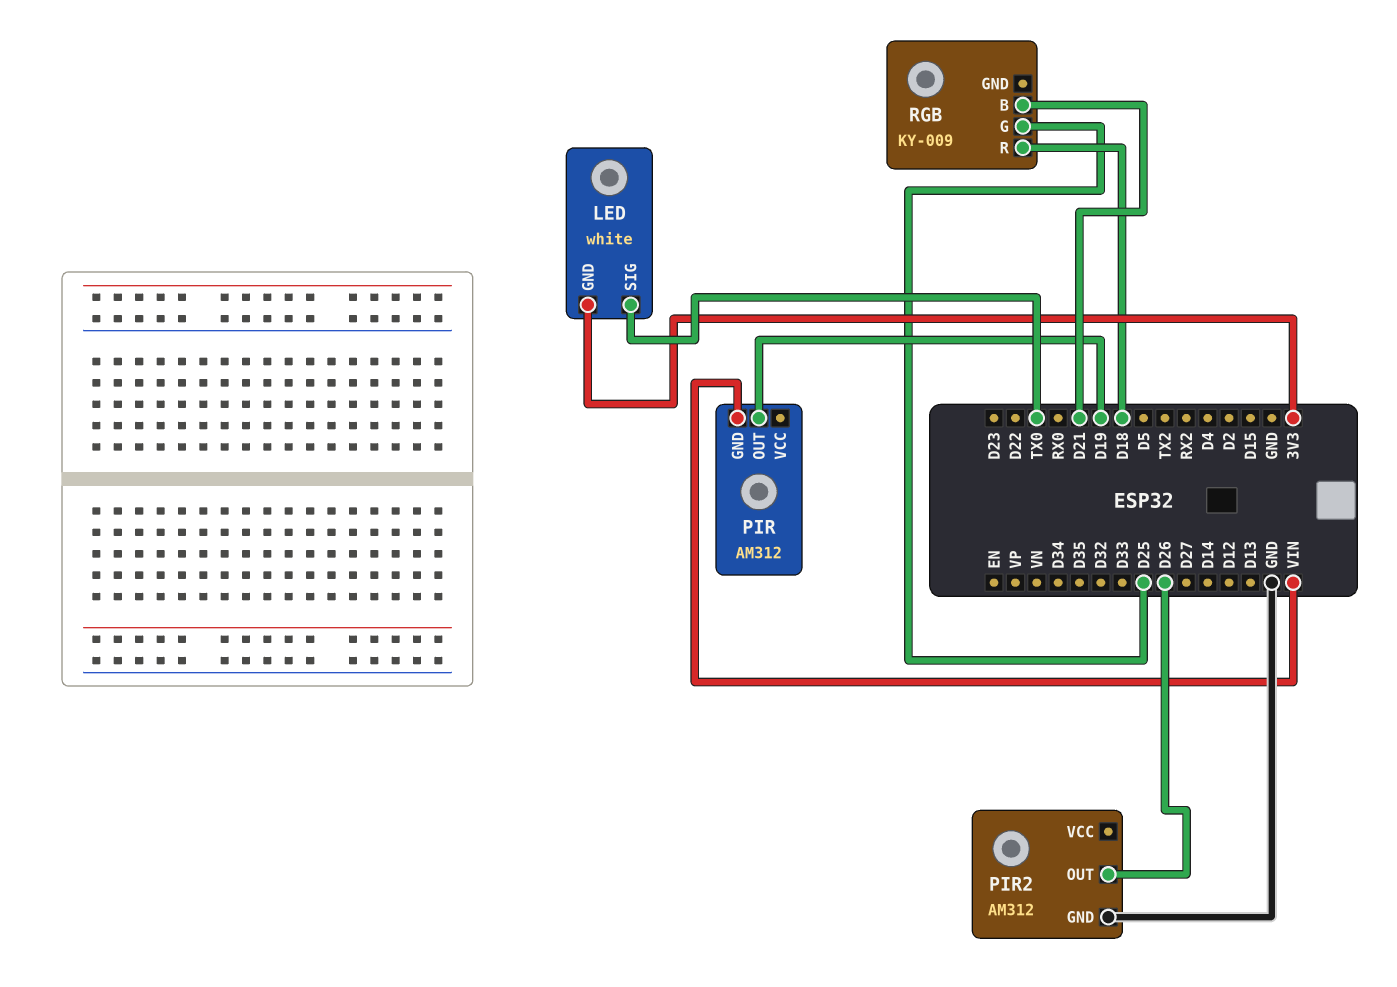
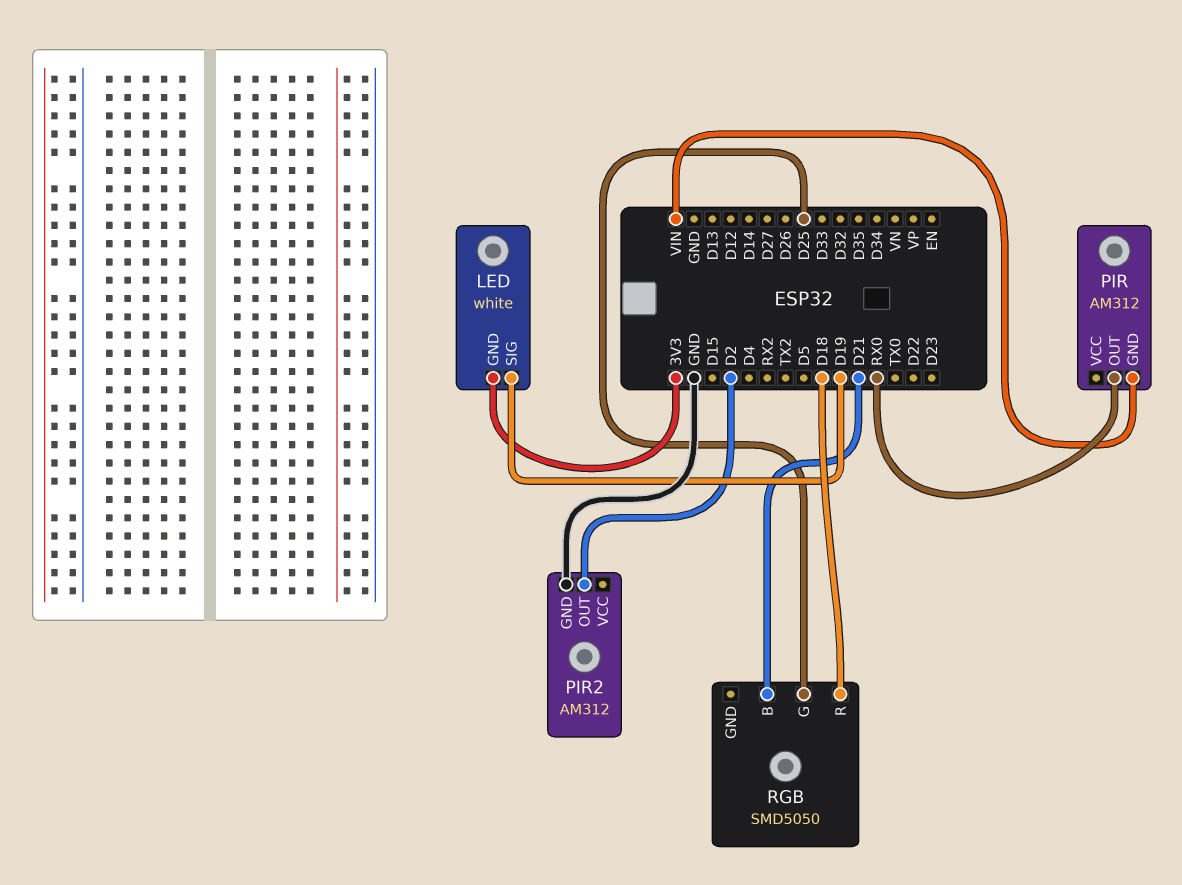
LED pin SIG: TX0 -> D19
PIR pin OUT: D19 -> RX0
PIR2 pin OUT: D26 -> D2
RGB: KY-009 -> SMD5050

